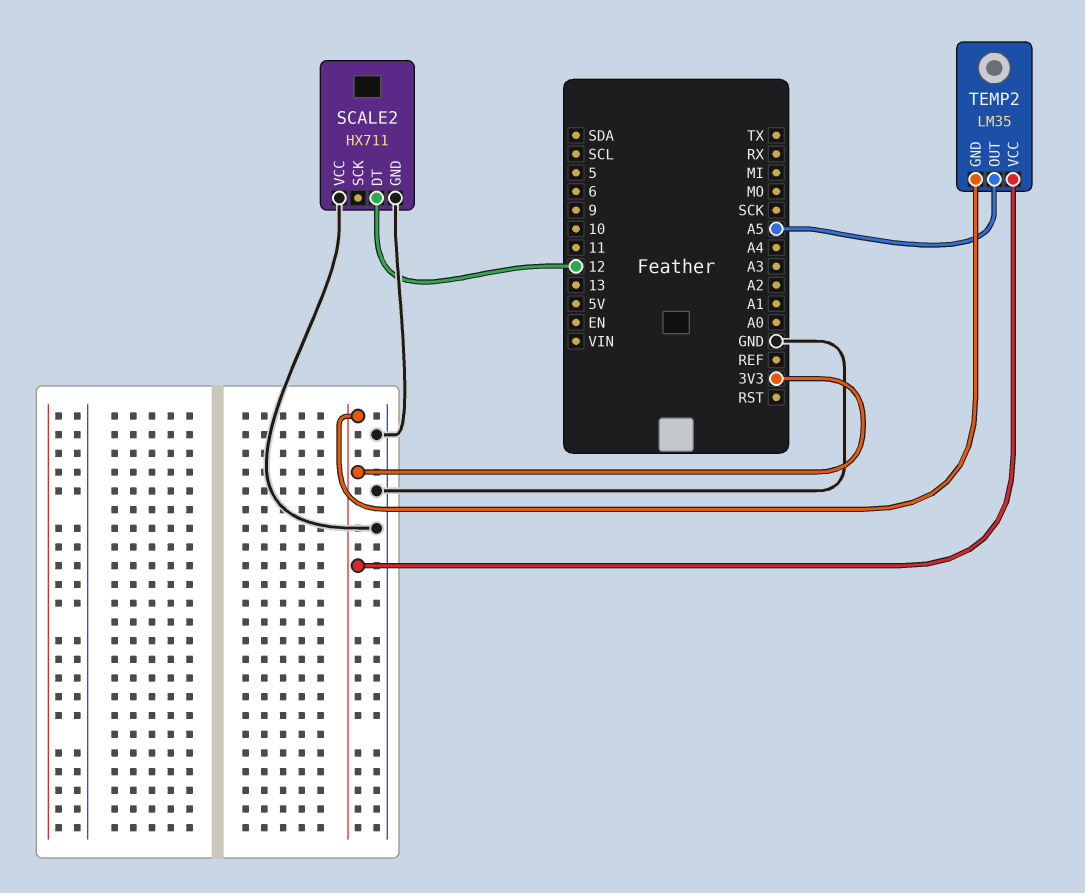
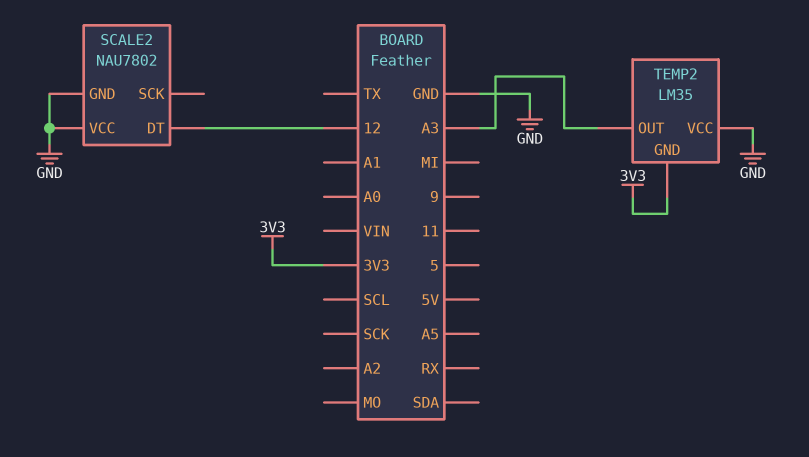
SCALE2: HX711 -> NAU7802
TEMP2 pin OUT: A5 -> A3
TEMP2 pin VCC: 3V3 -> GND

